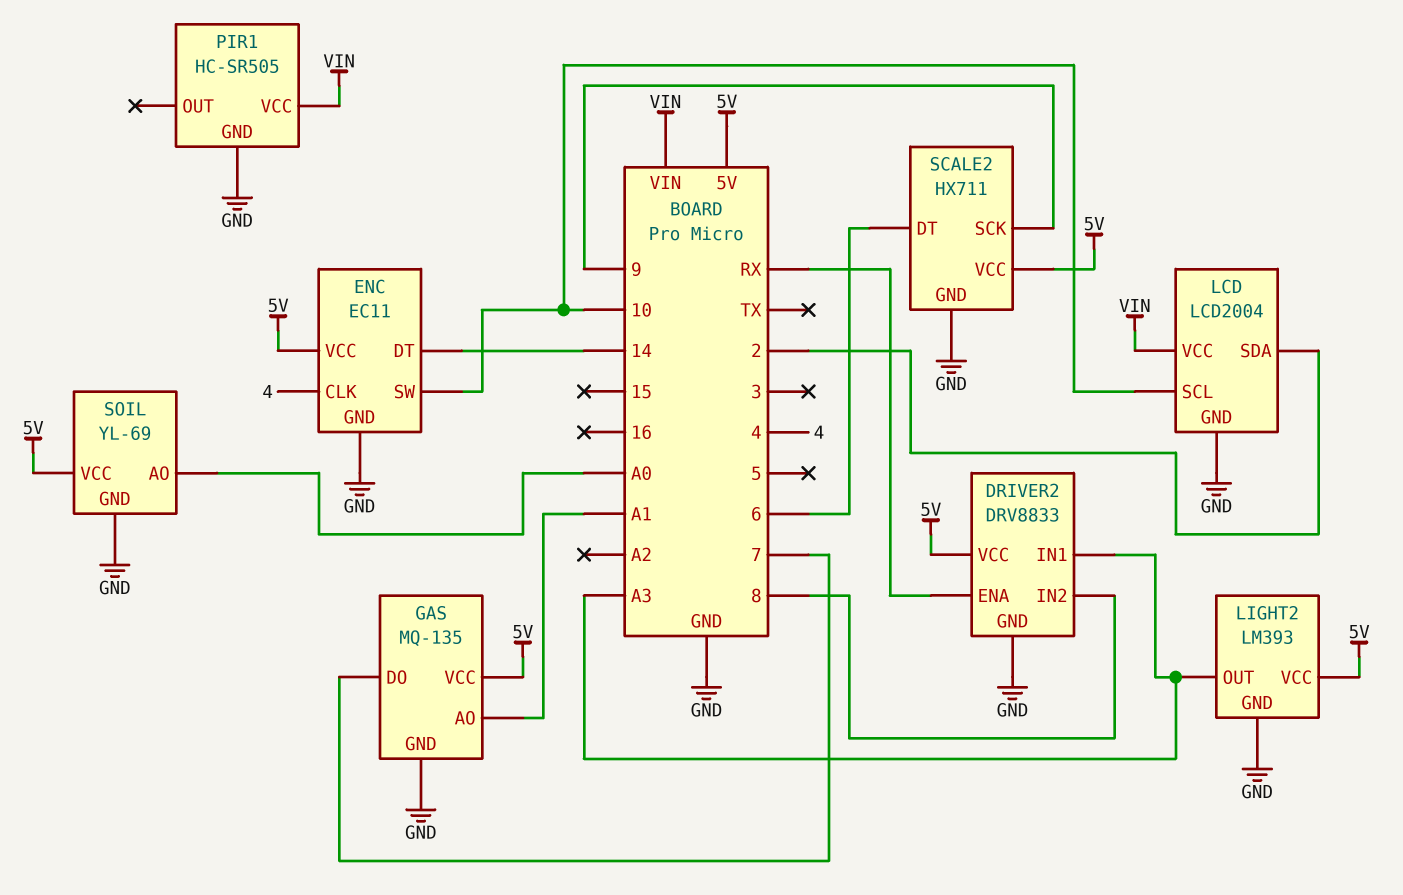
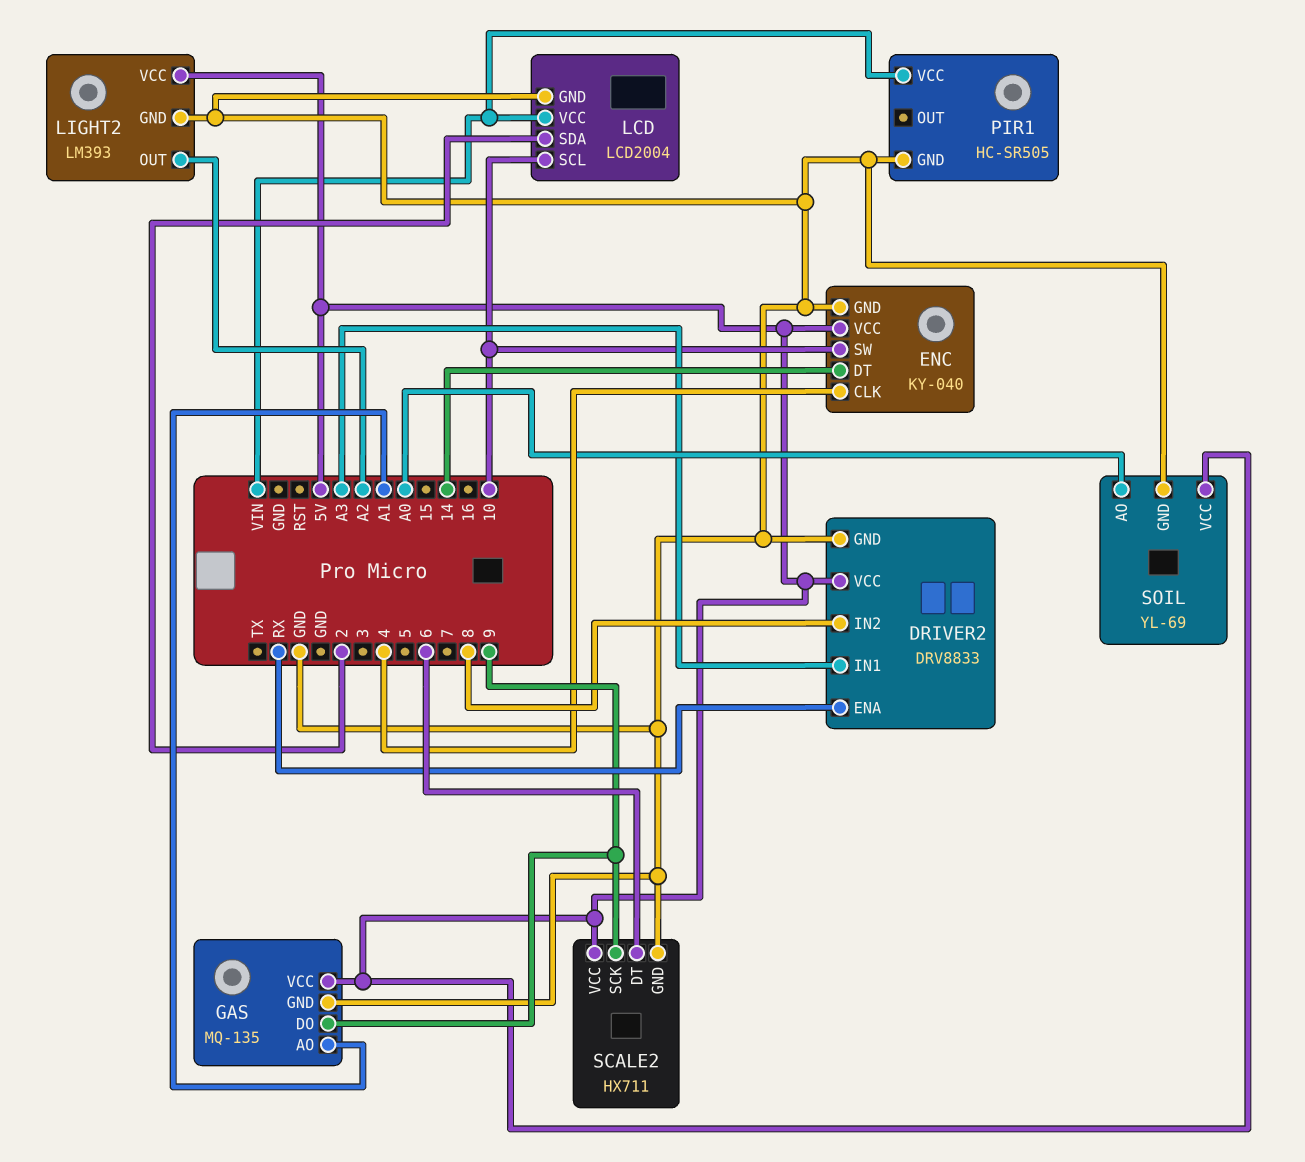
ENC: EC11 -> KY-040
GAS pin DO: 7 -> 9
LIGHT2 pin OUT: A3 -> A2

